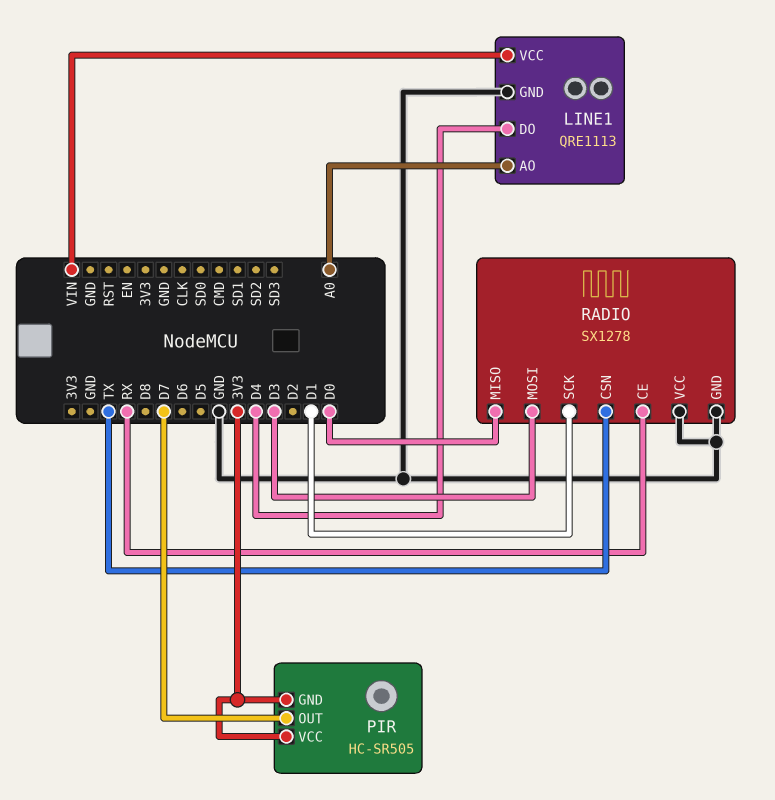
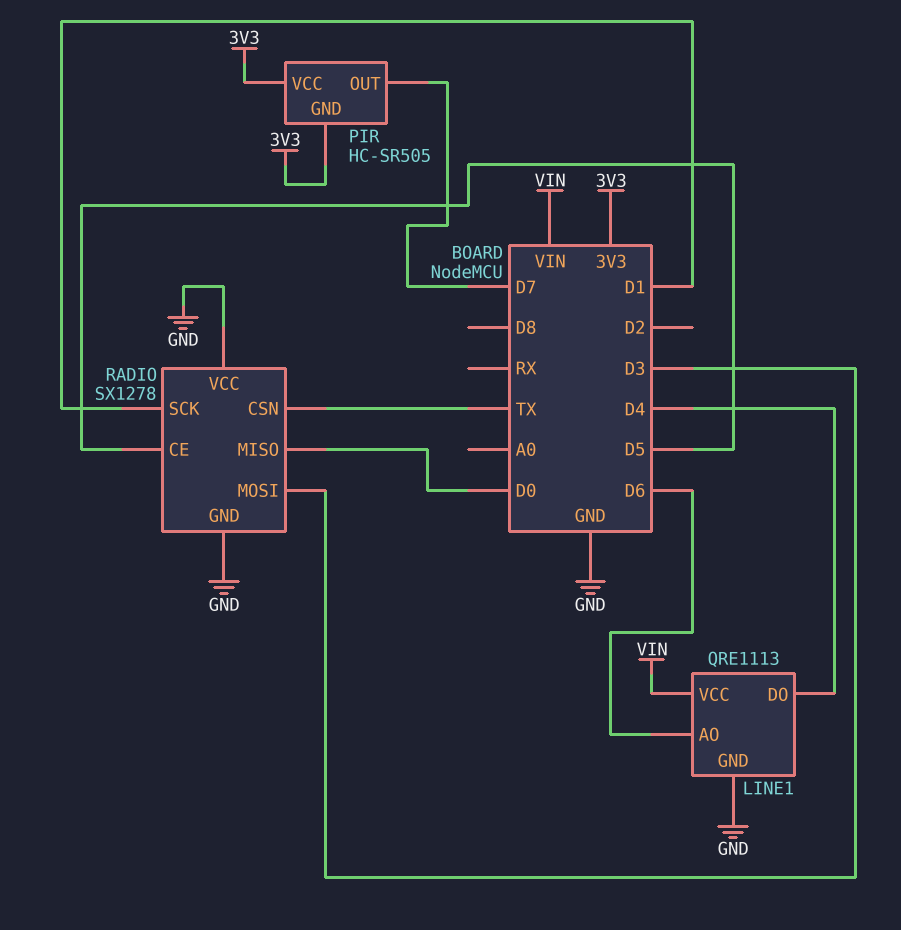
LINE1 pin AO: A0 -> D6
RADIO pin CE: RX -> D5

